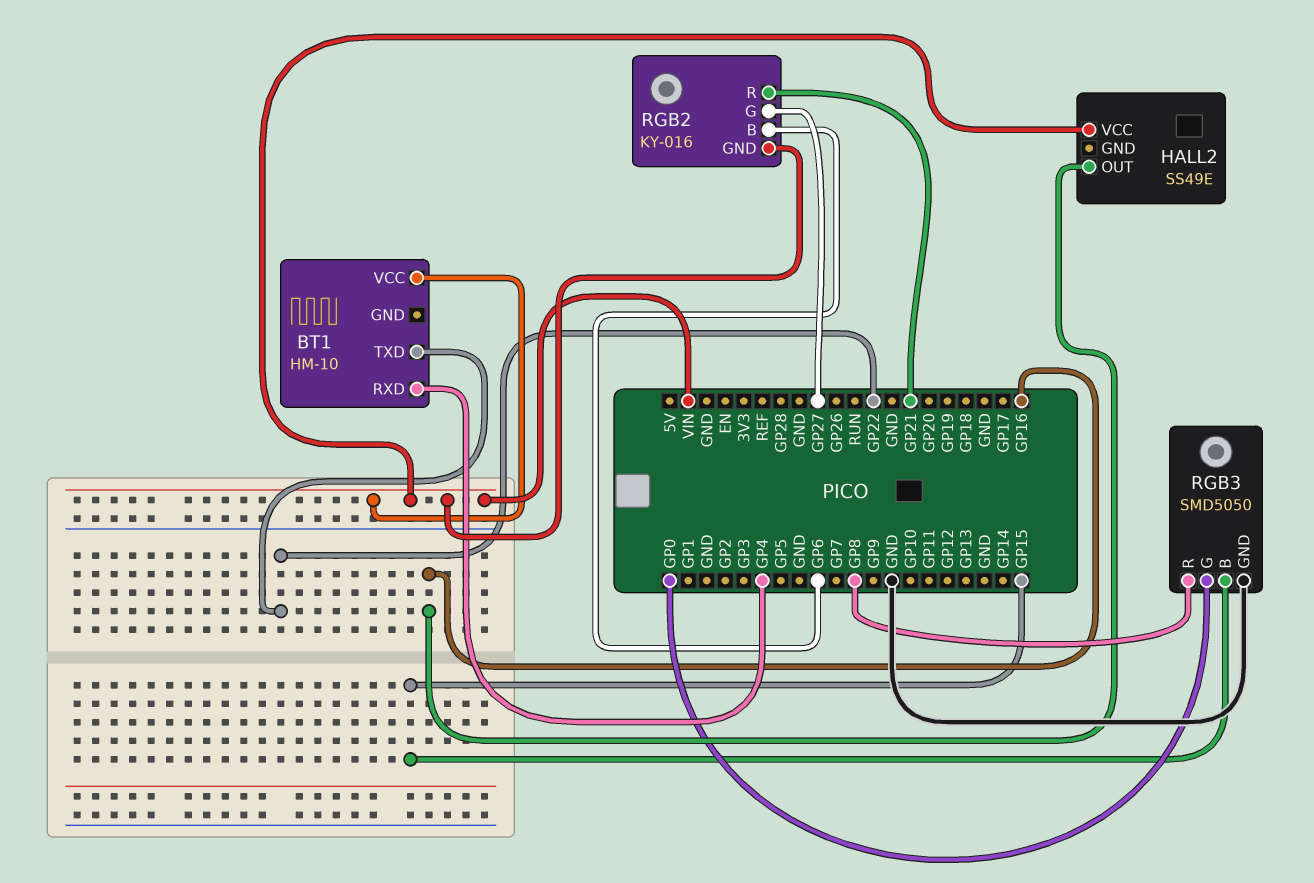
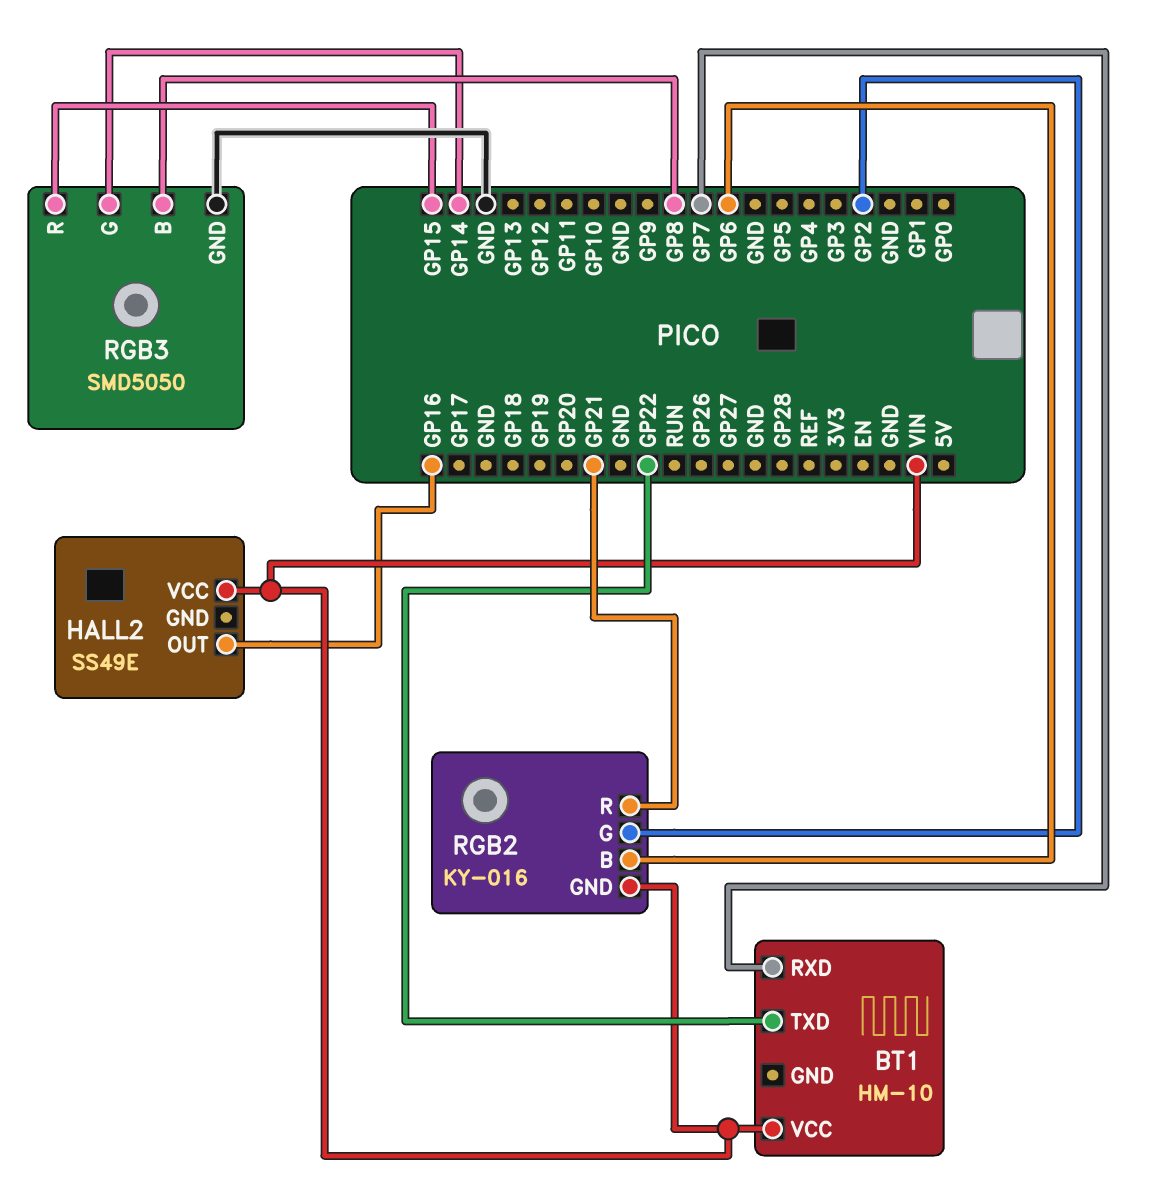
BT1 pin RXD: GP4 -> GP7
RGB2 pin G: GP27 -> GP2
RGB3 pin B: GP15 -> GP8
RGB3 pin G: GP0 -> GP14
RGB3 pin R: GP8 -> GP15

